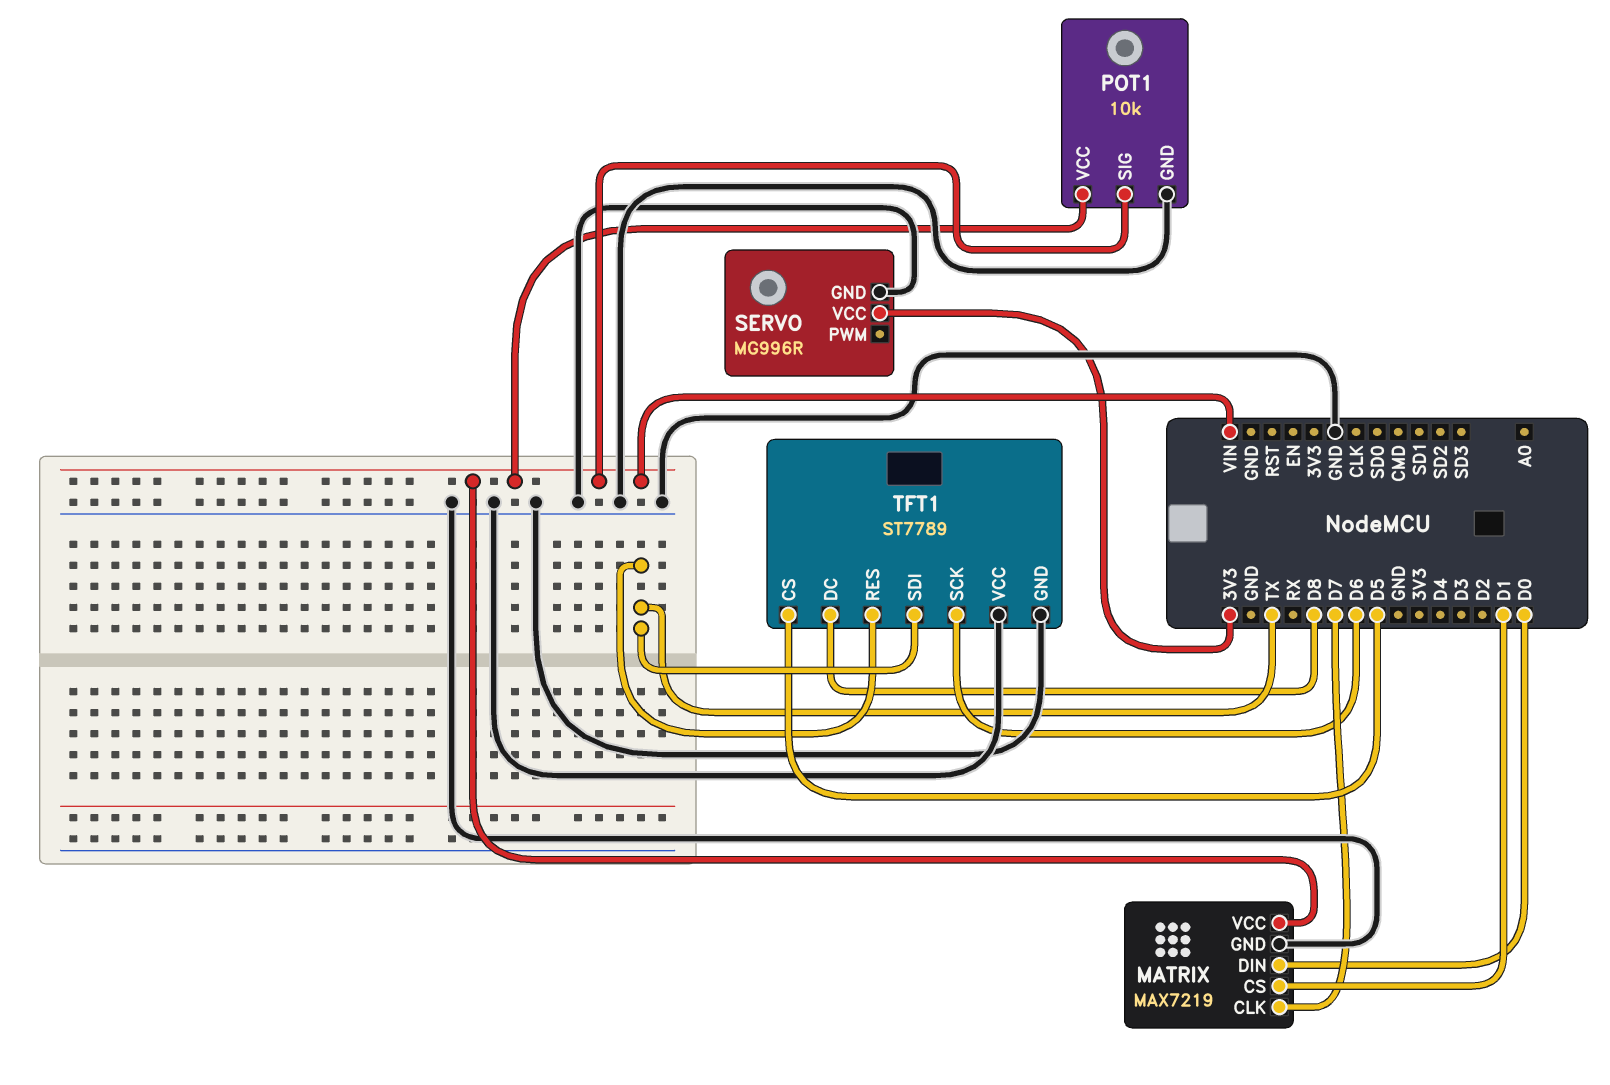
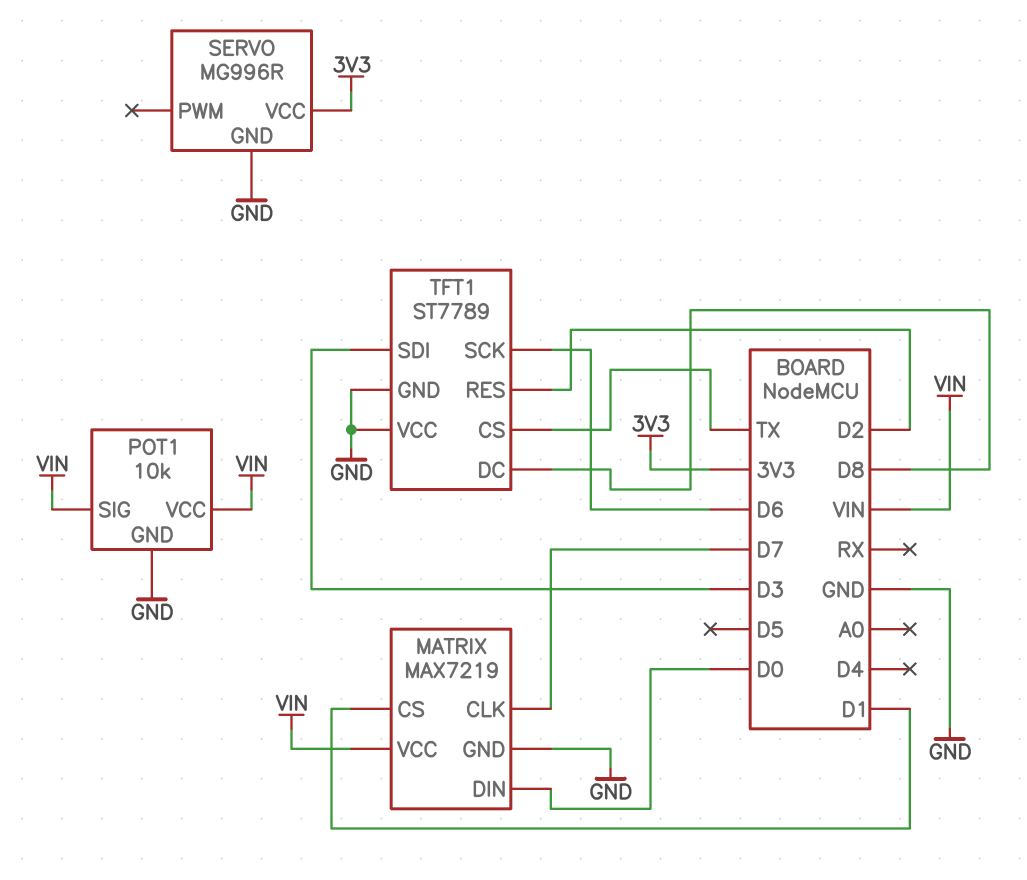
TFT1 pin CS: D5 -> TX
TFT1 pin RES: TX -> D2
TFT1 pin SDI: TX -> D3

